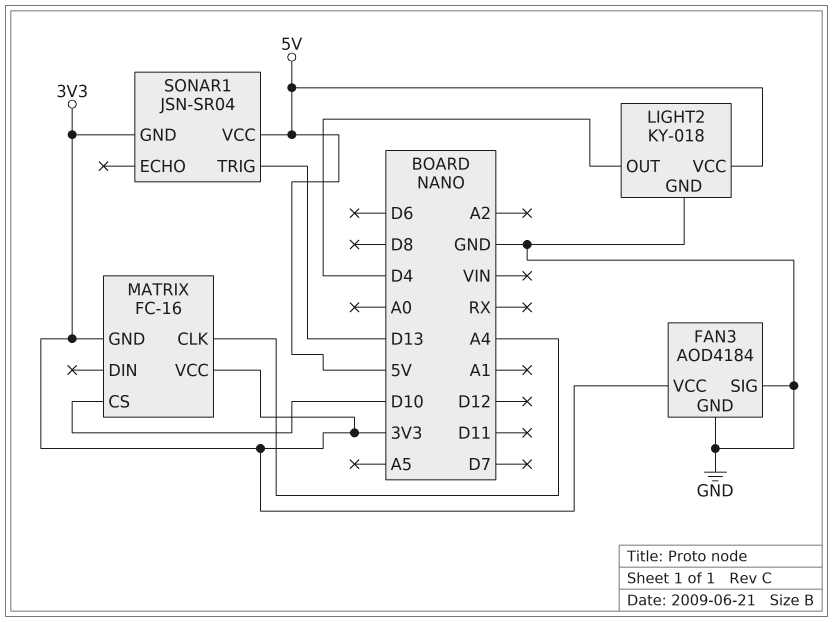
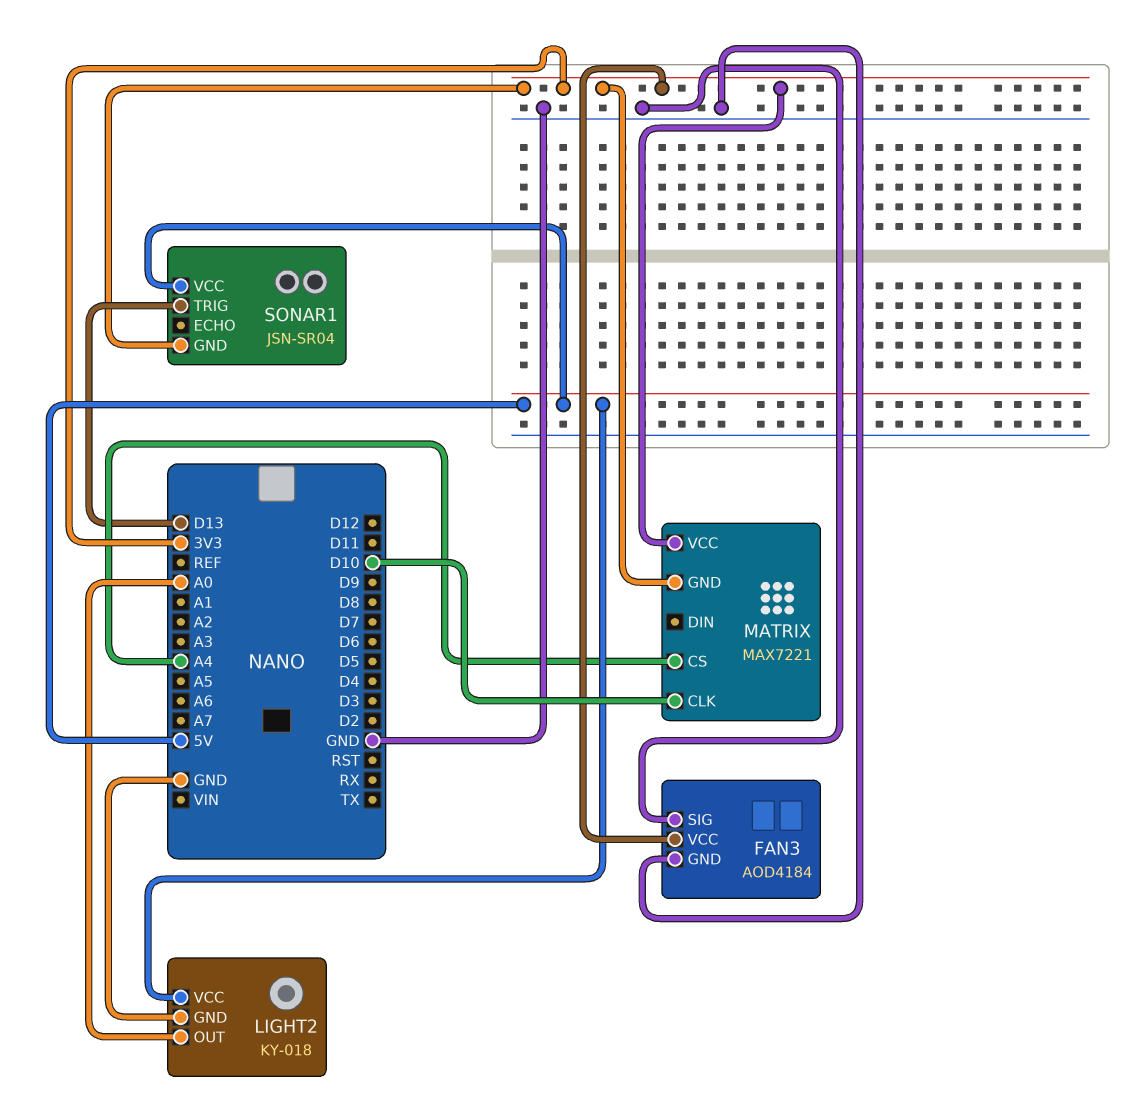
LIGHT2 pin OUT: D4 -> A0
MATRIX: FC-16 -> MAX7221
MATRIX pin CLK: A4 -> D10
MATRIX pin CS: D10 -> A4

